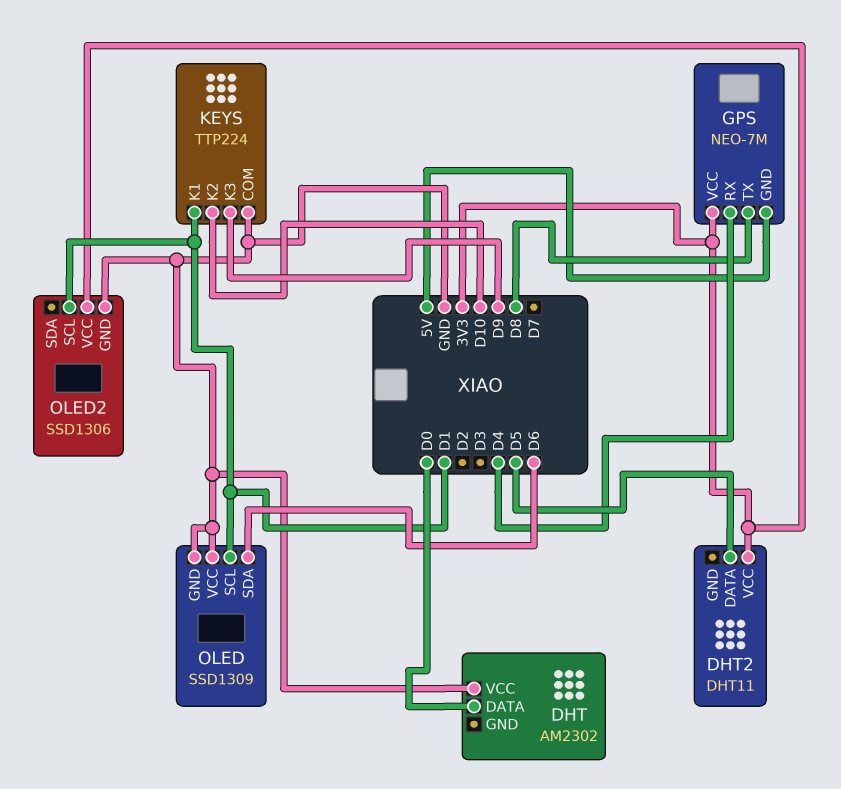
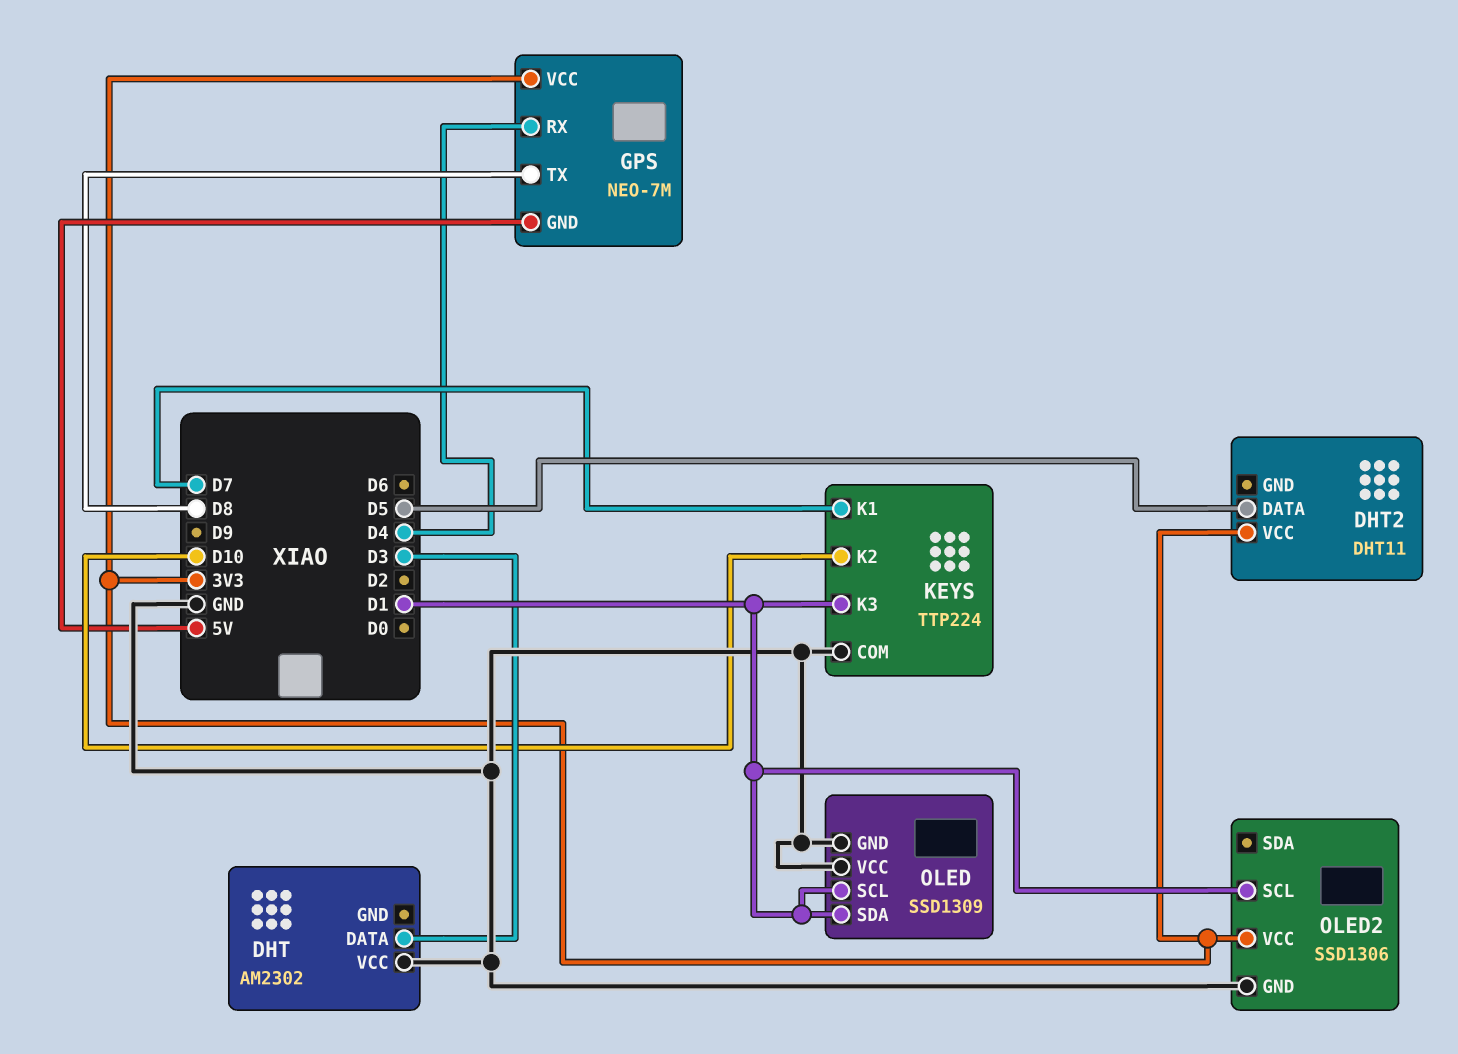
DHT pin DATA: D0 -> D3
KEYS pin K1: D1 -> D7
KEYS pin K3: D9 -> D1
OLED pin SDA: D6 -> D1

